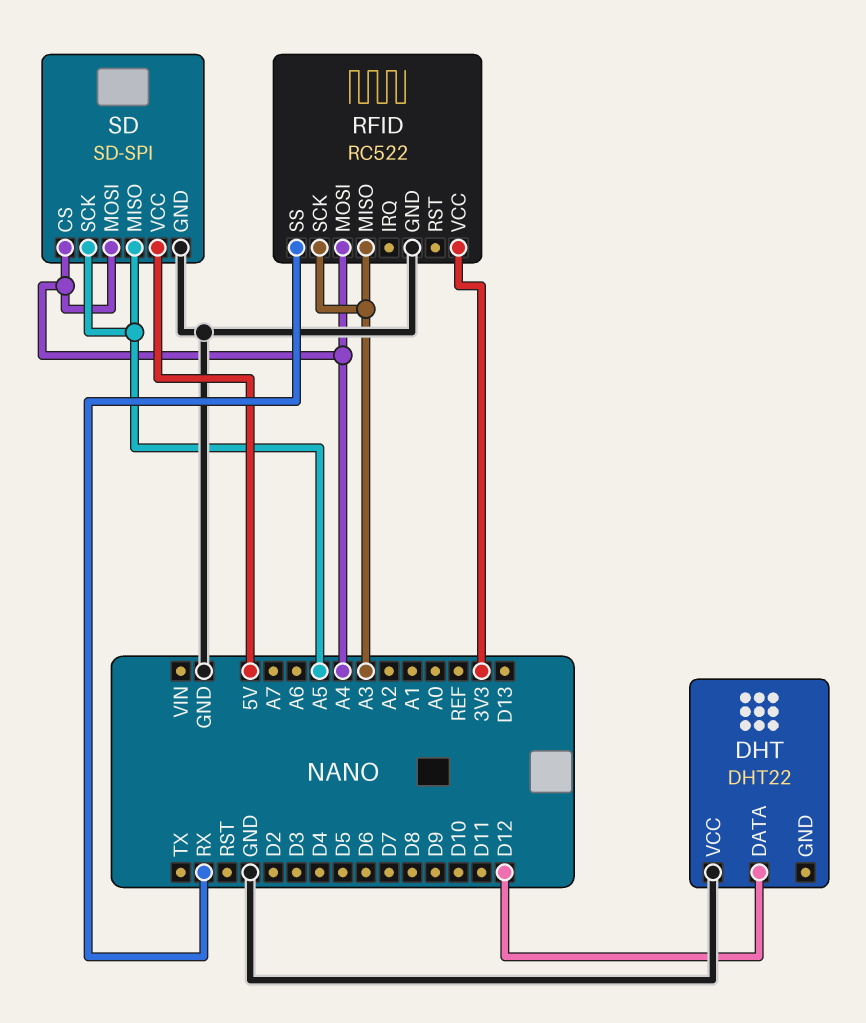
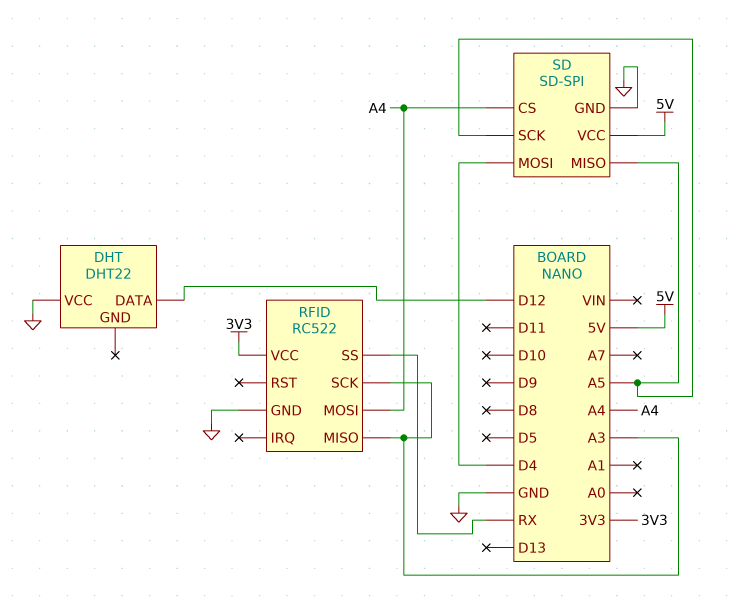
SD pin MOSI: A4 -> D4

